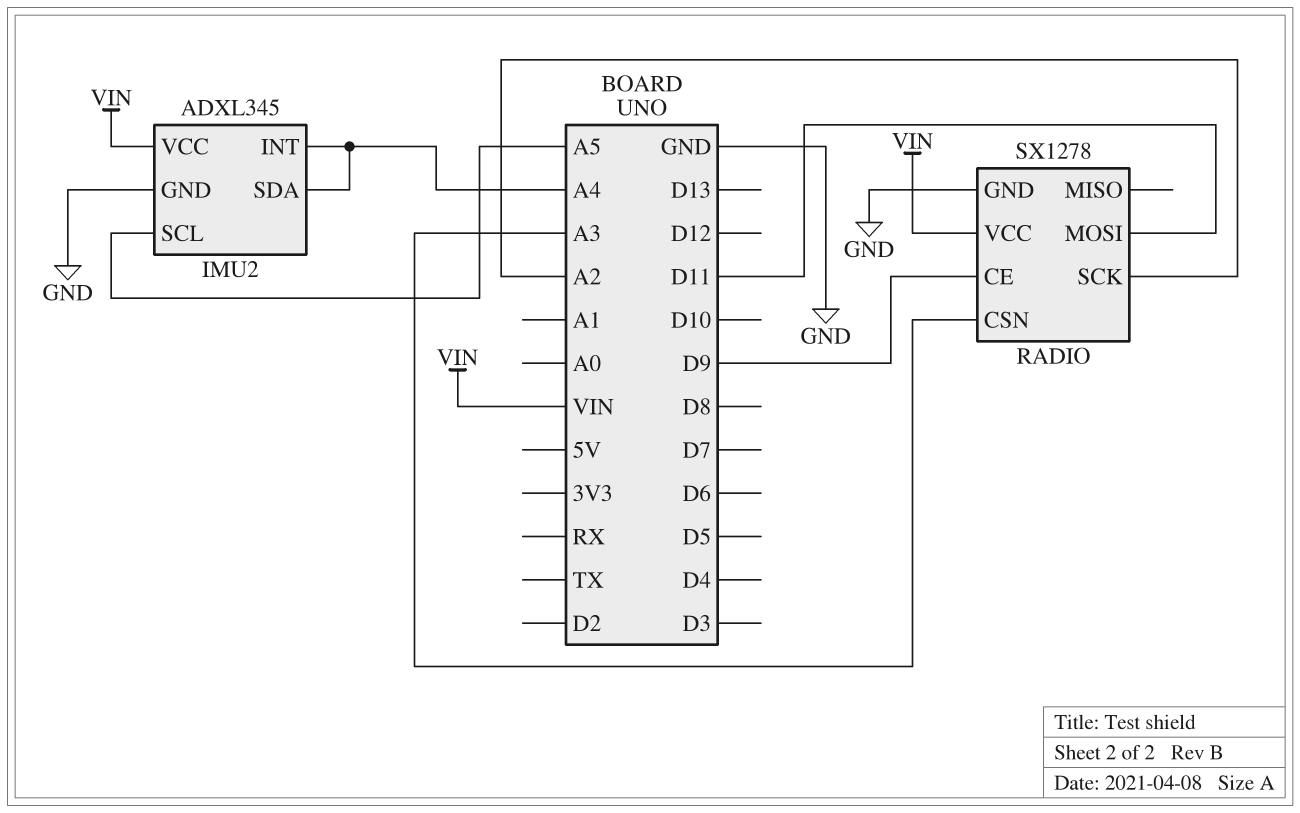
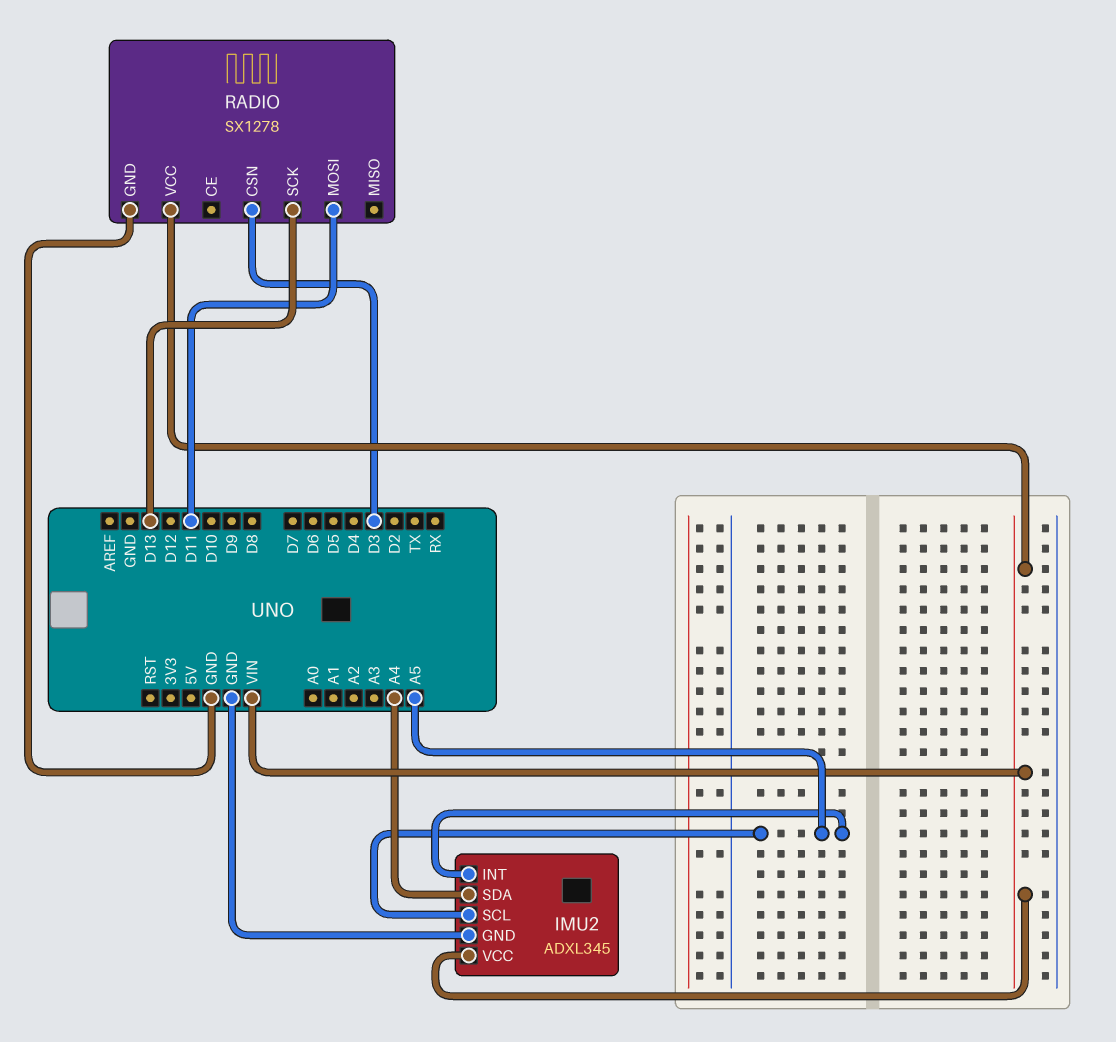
IMU2 pin INT: A4 -> A5
RADIO pin CE: D9 -> none
RADIO pin CSN: A3 -> D3
RADIO pin SCK: A2 -> D13

